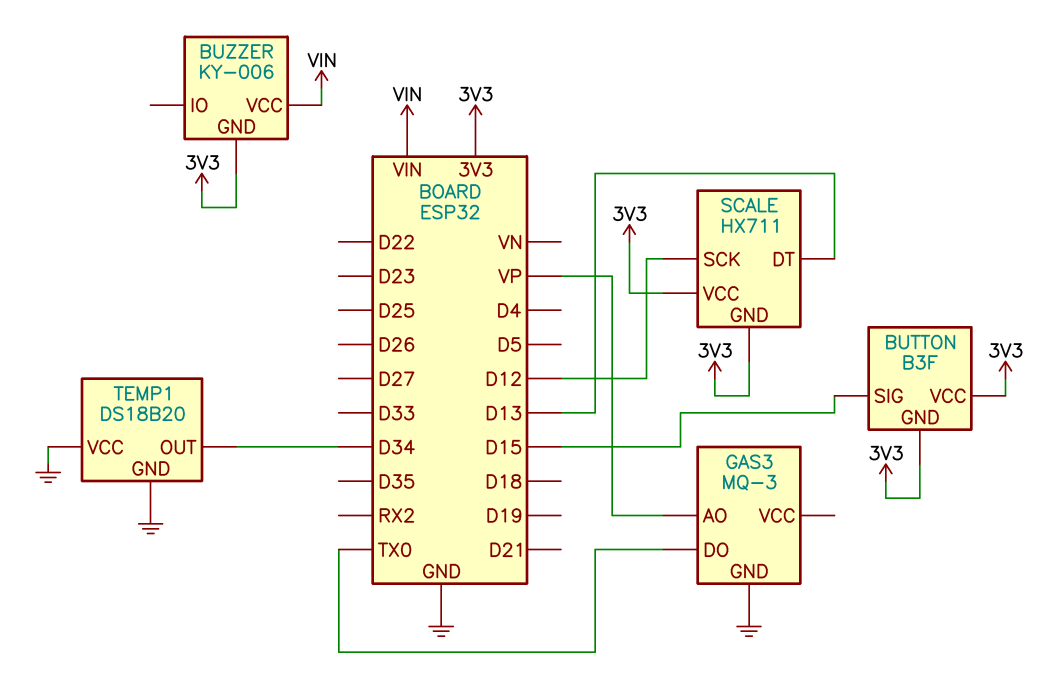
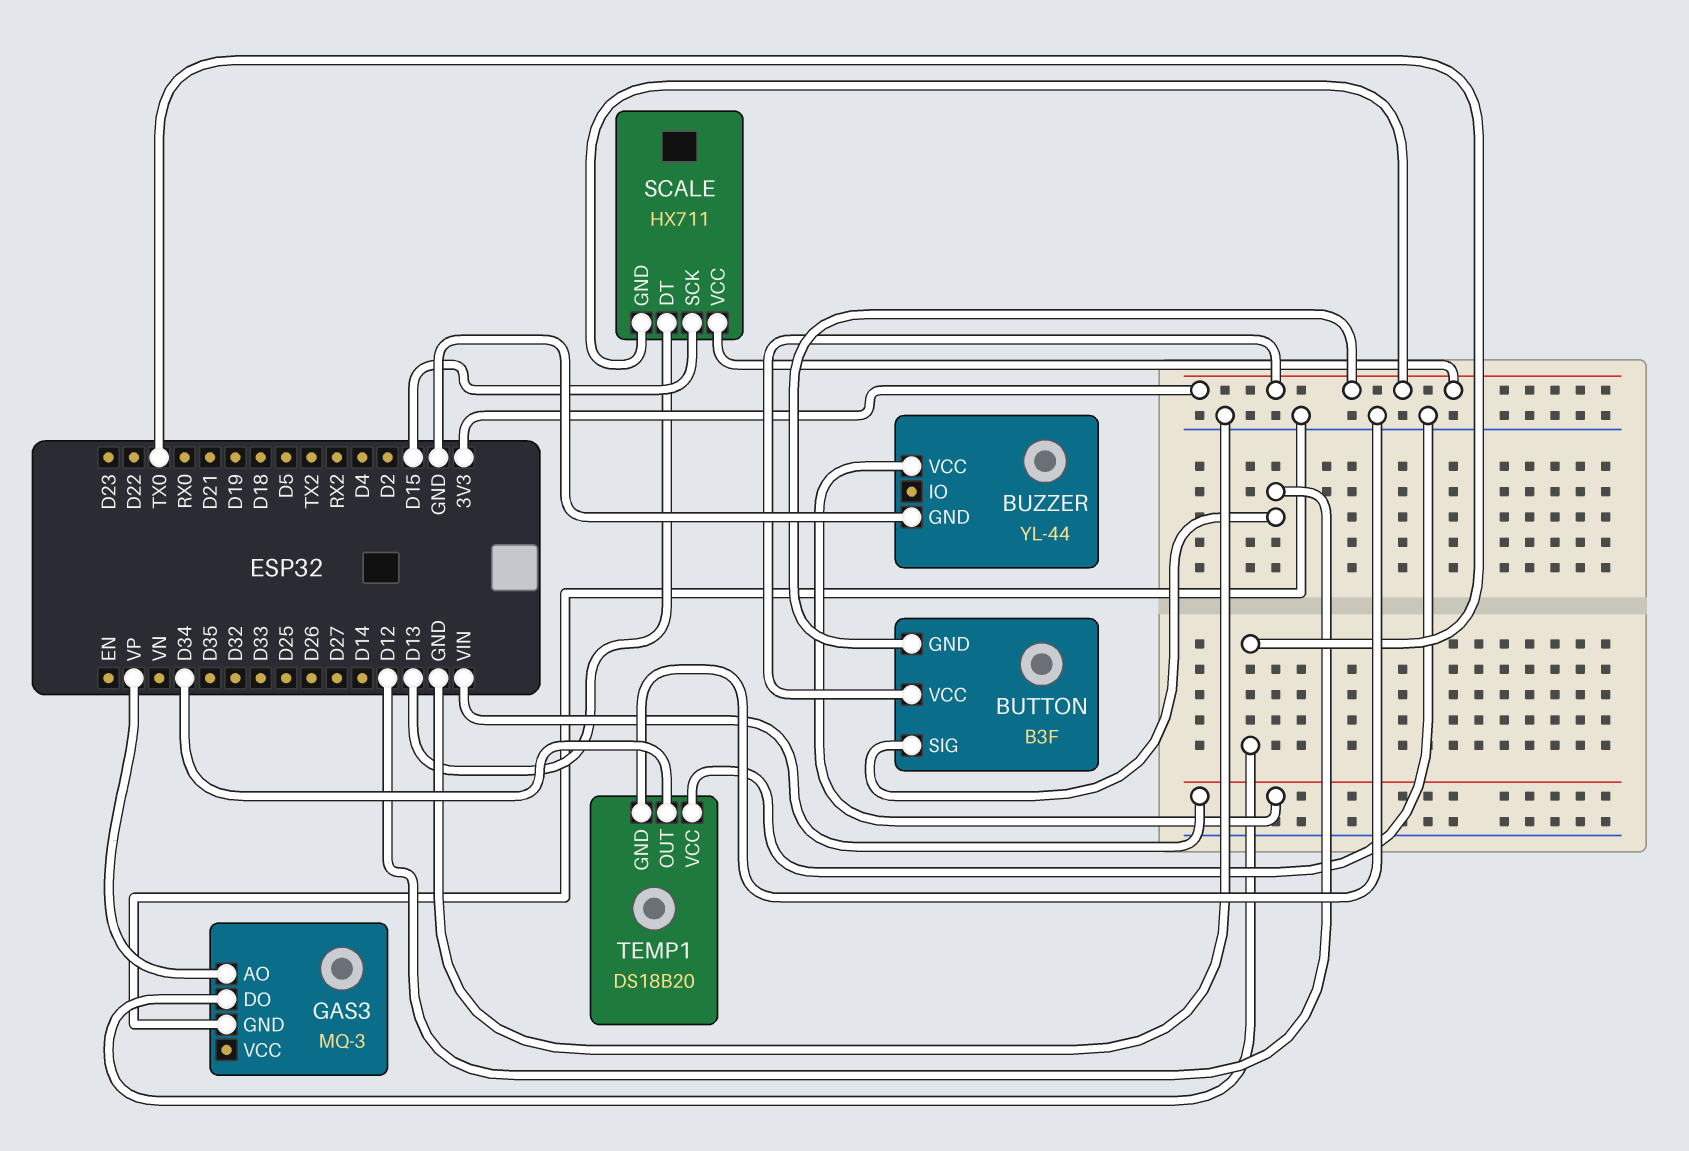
BUTTON pin SIG: D15 -> D12
BUZZER: KY-006 -> YL-44
BUZZER pin GND: 3V3 -> GND
SCALE pin SCK: D12 -> D15

